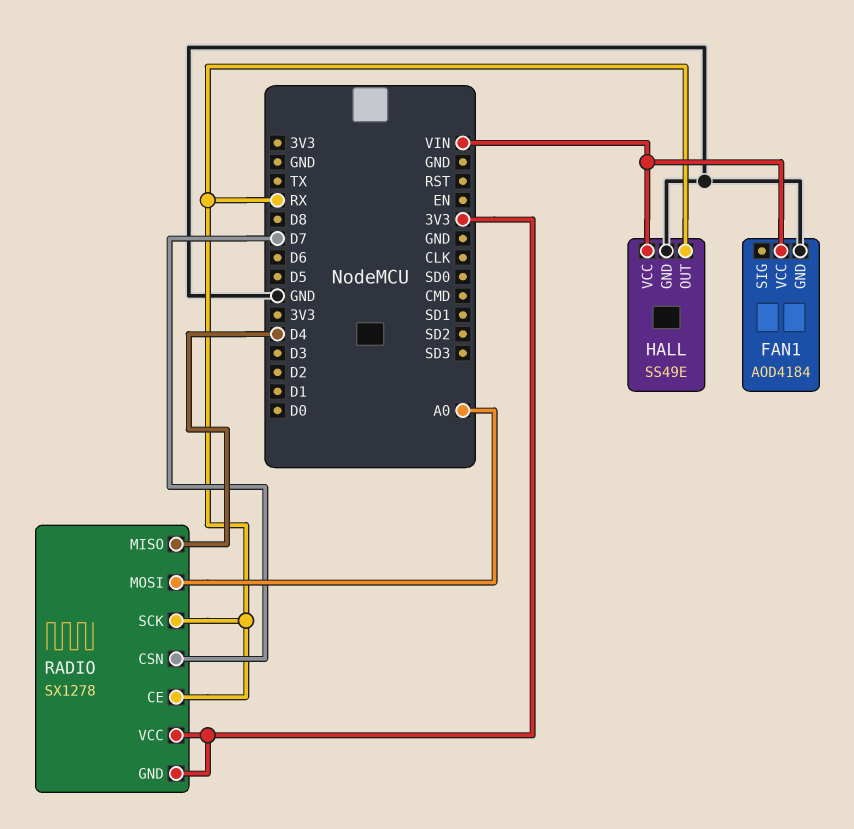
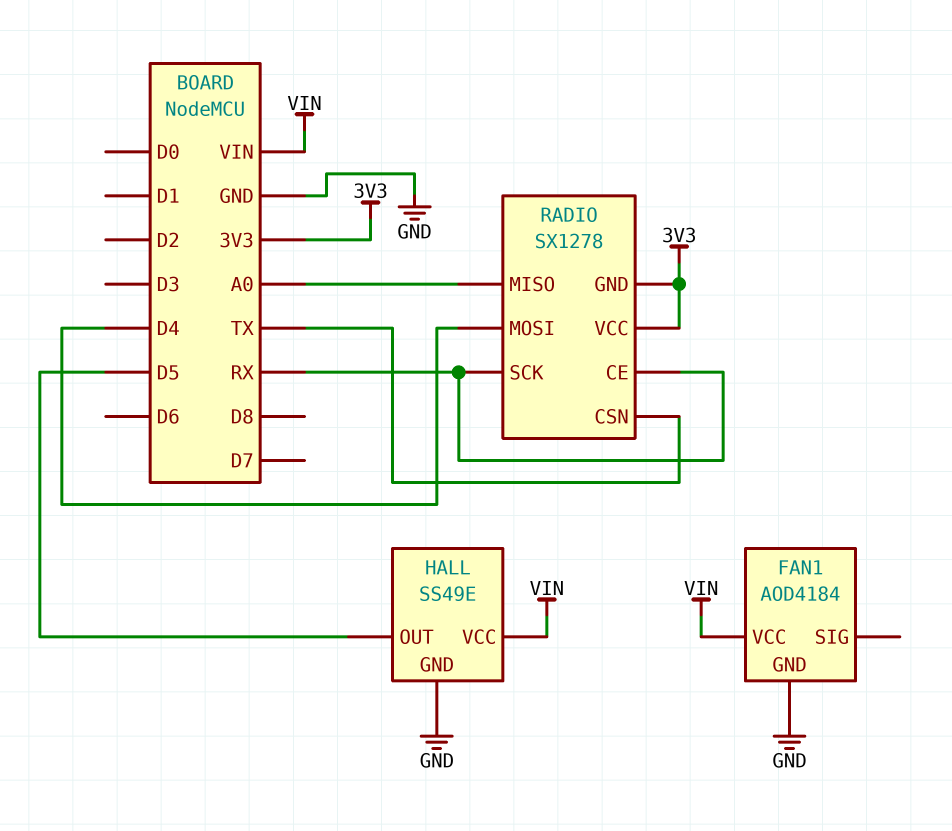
HALL pin OUT: RX -> D5
RADIO pin CSN: D7 -> TX
RADIO pin MISO: D4 -> A0
RADIO pin MOSI: A0 -> D4

